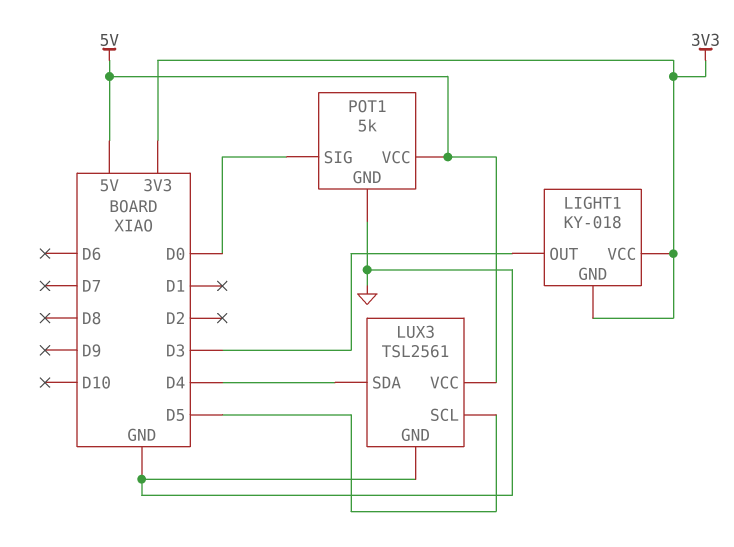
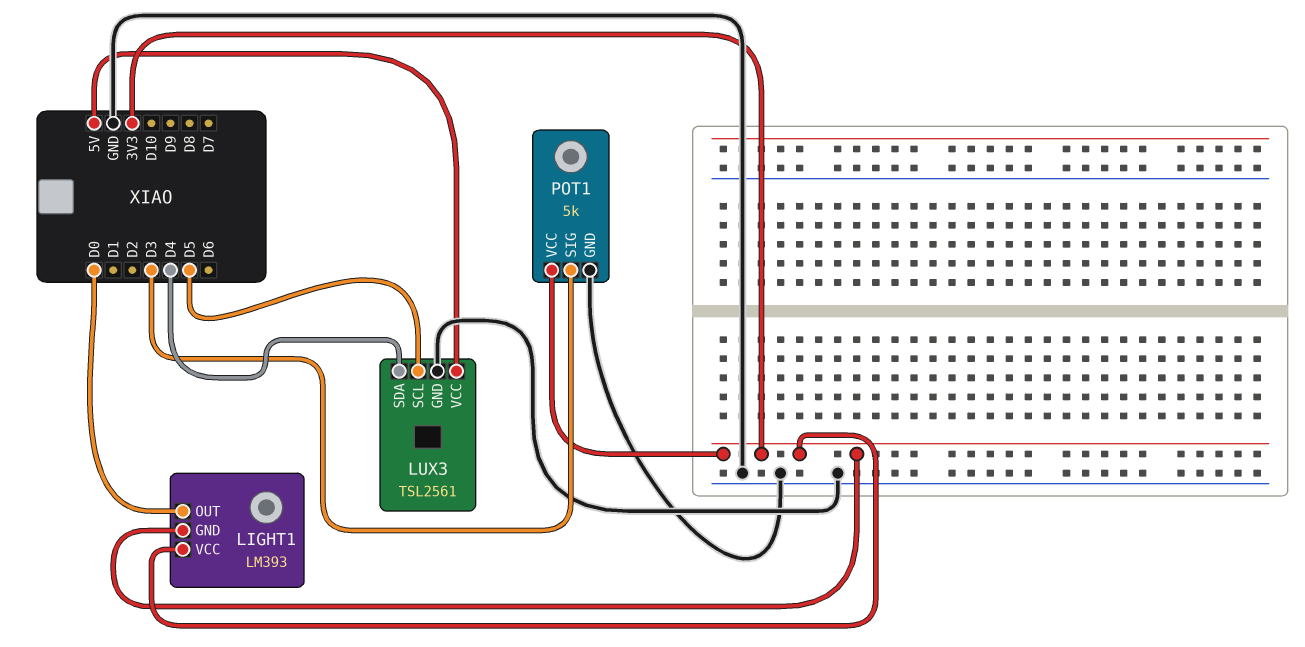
LIGHT1: KY-018 -> LM393
LIGHT1 pin OUT: D3 -> D0
POT1 pin SIG: D0 -> D3
POT1 pin VCC: 5V -> 3V3

